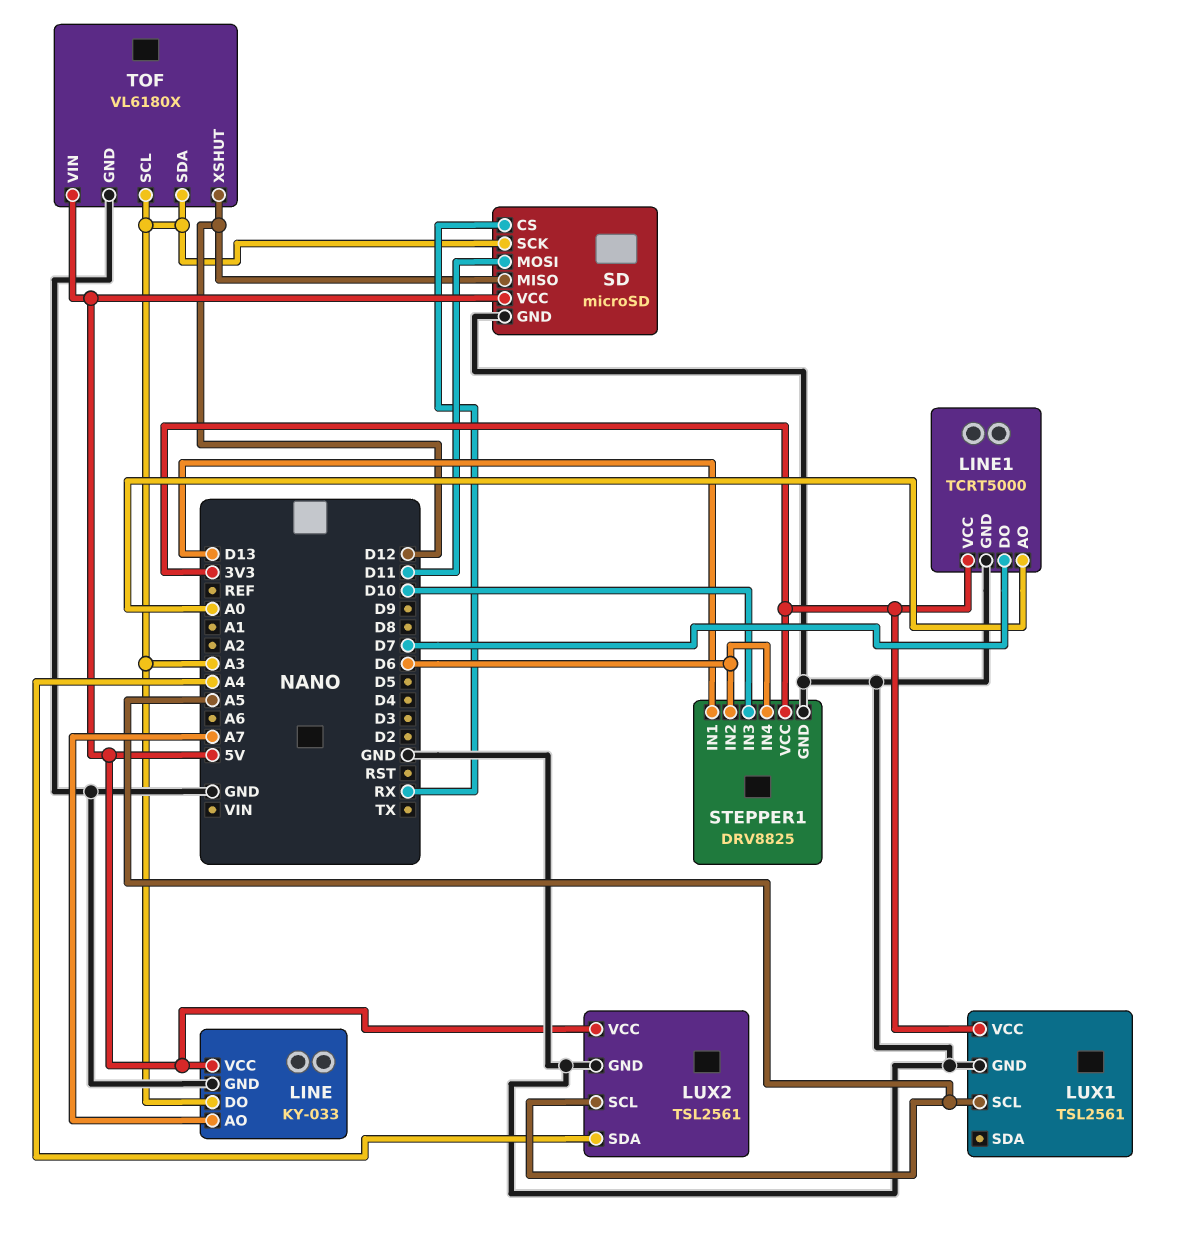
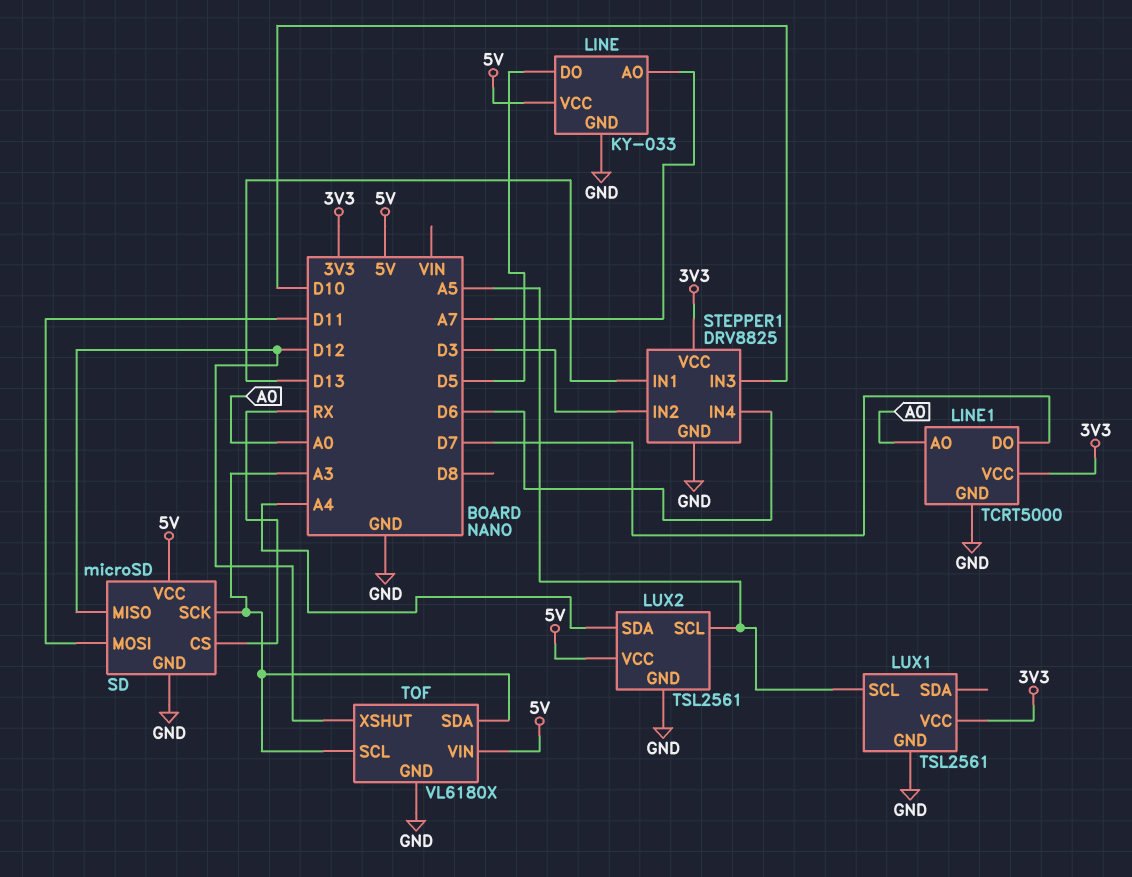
LINE pin DO: A3 -> D5
STEPPER1 pin IN2: D6 -> D3

